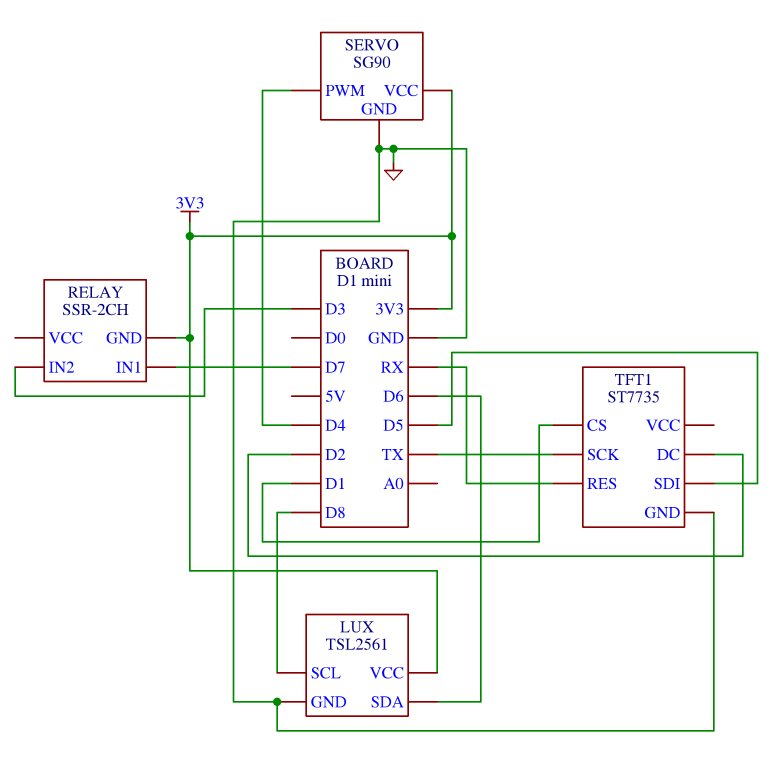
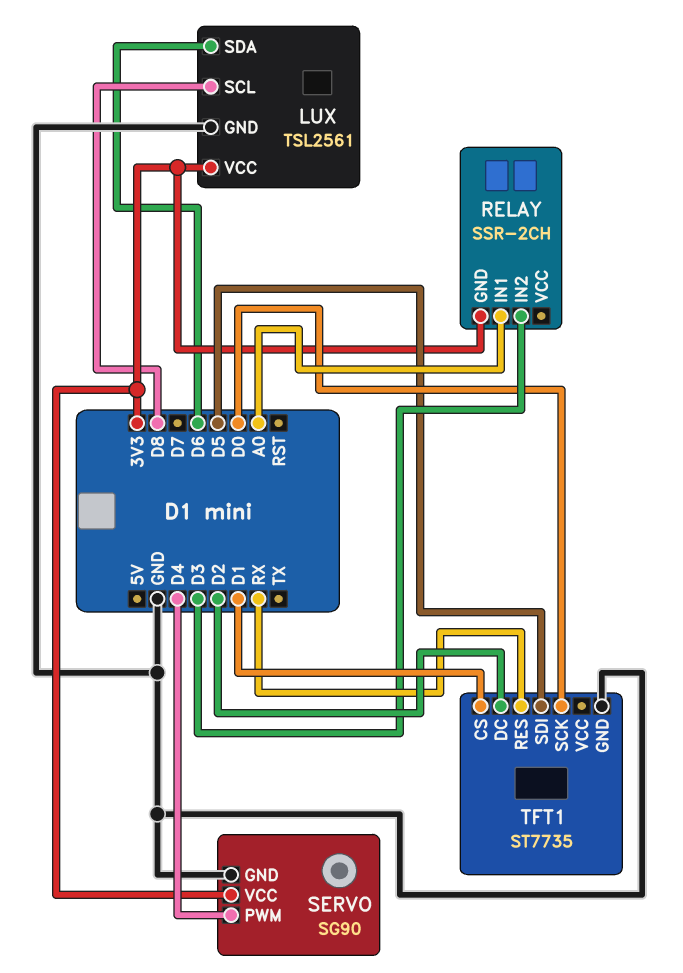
RELAY pin IN1: D7 -> A0
TFT1 pin SCK: TX -> D0

